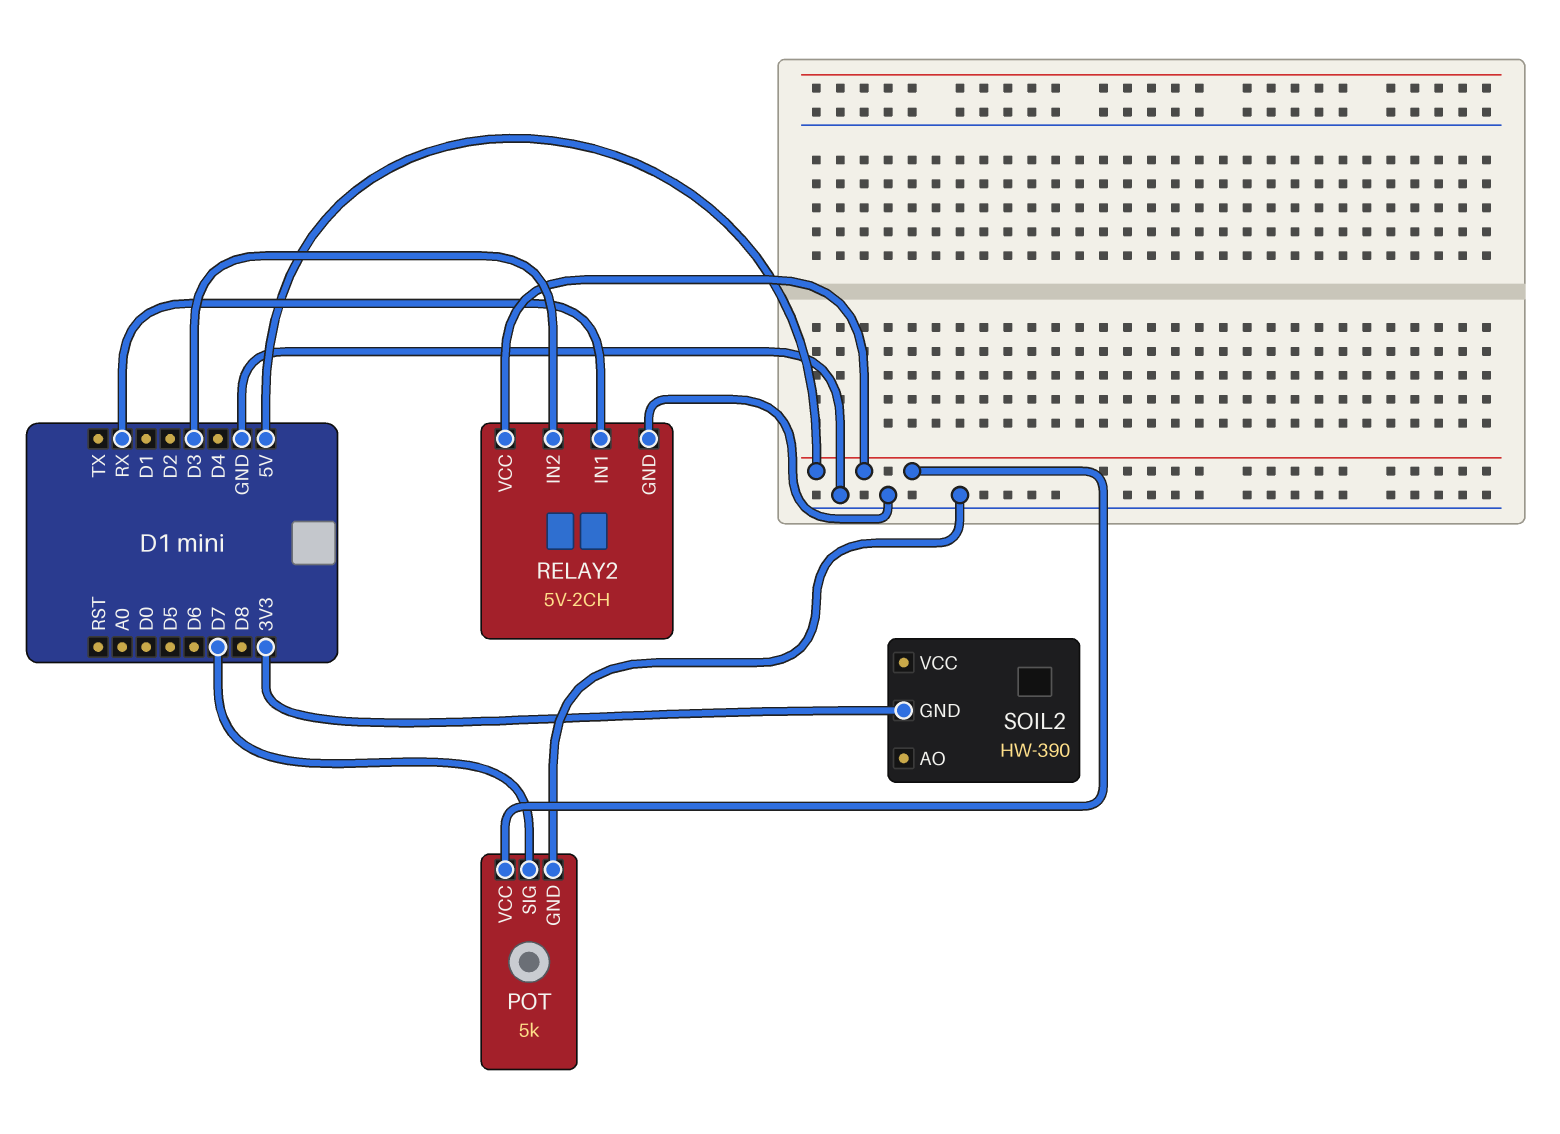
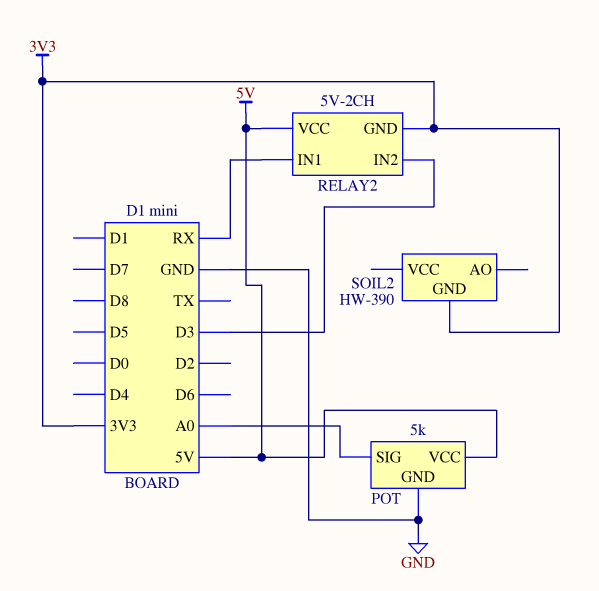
POT pin SIG: D7 -> A0
RELAY2 pin GND: GND -> 3V3

